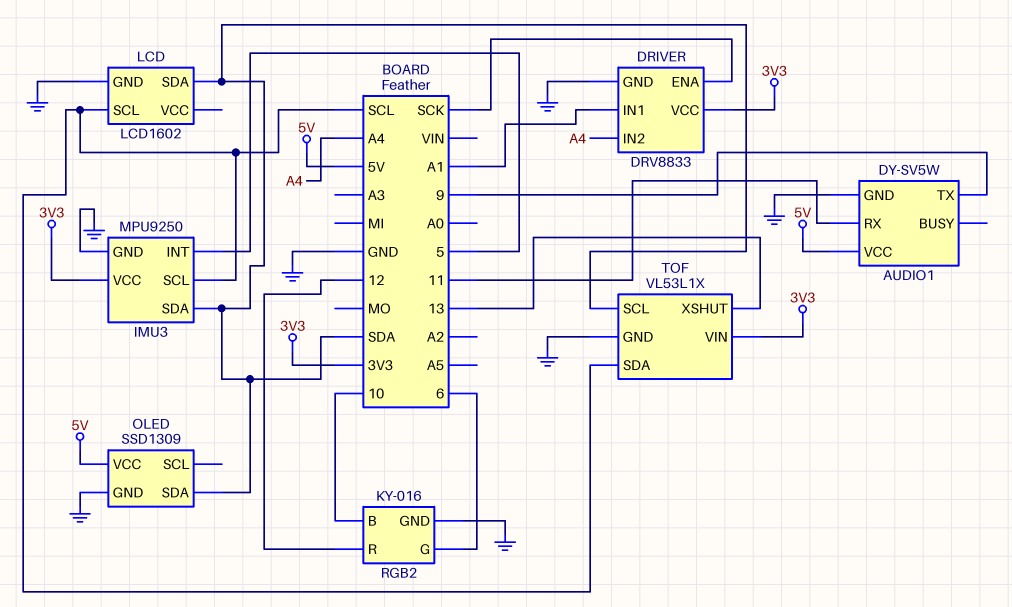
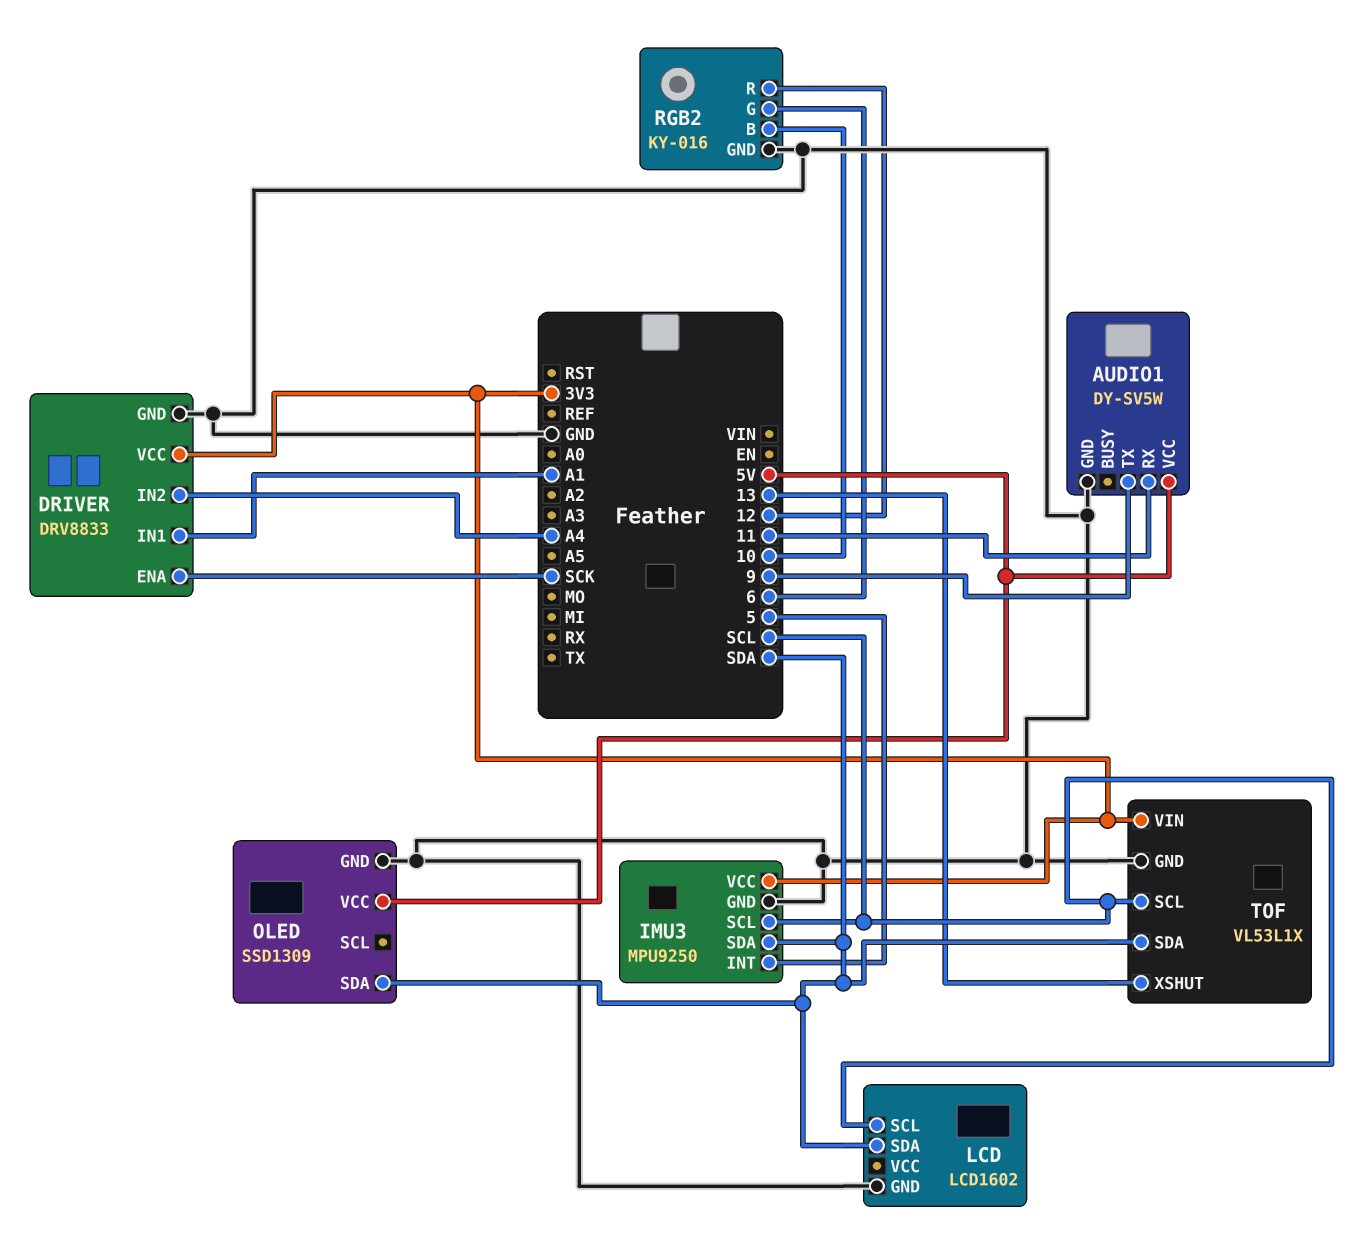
TOF pin SCL: SDA -> SCL
TOF pin SDA: SCL -> SDA

